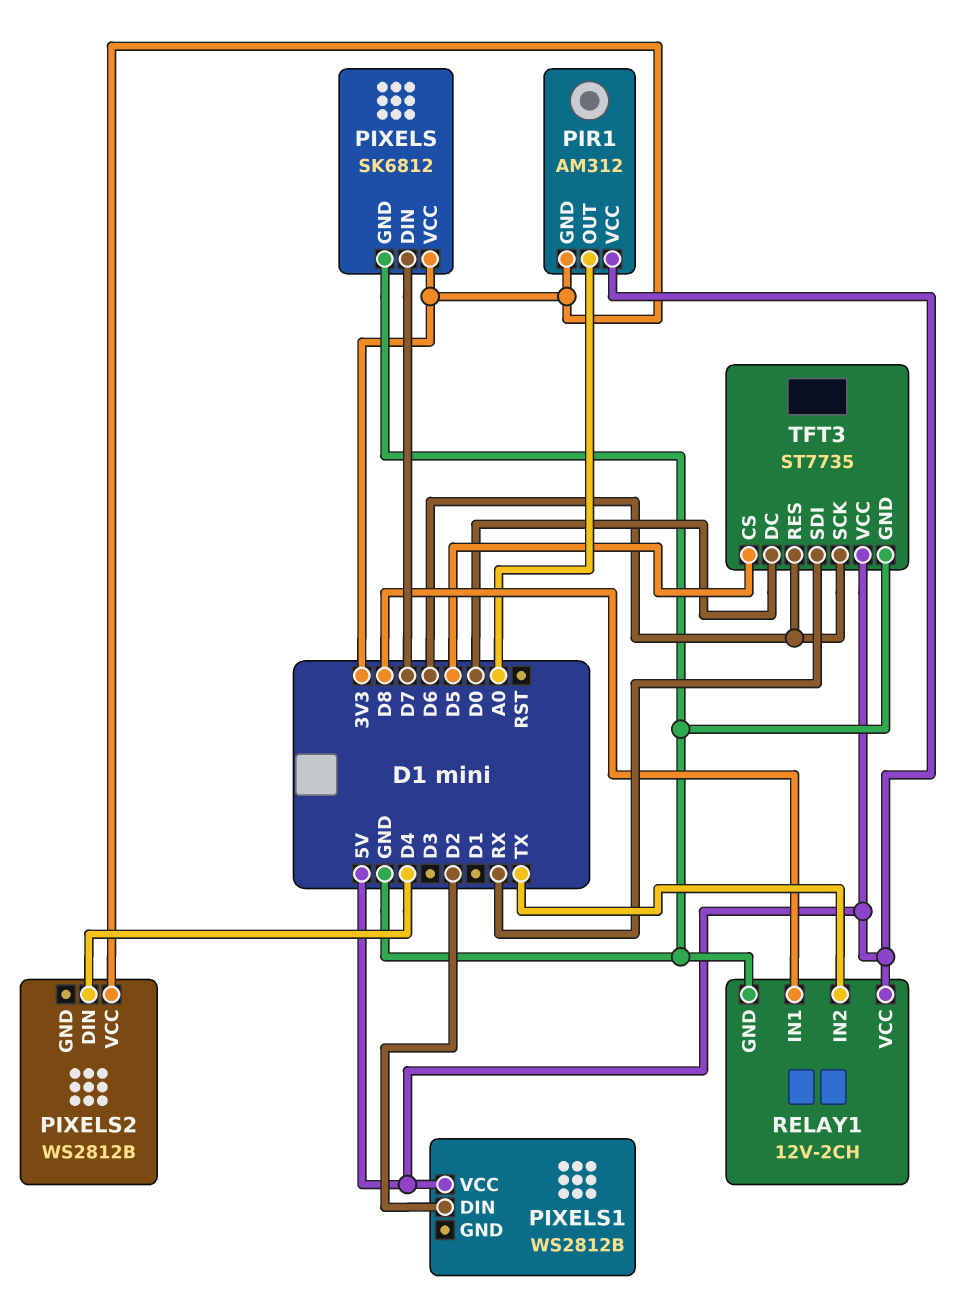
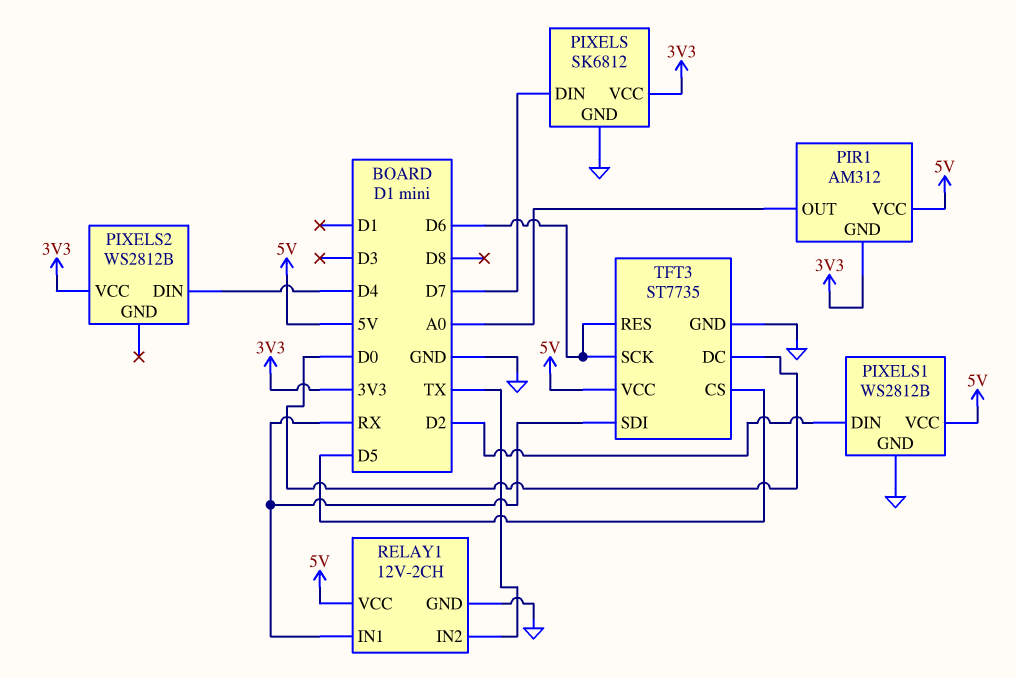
PIXELS1 pin GND: none -> GND
RELAY1 pin IN1: D8 -> RX

